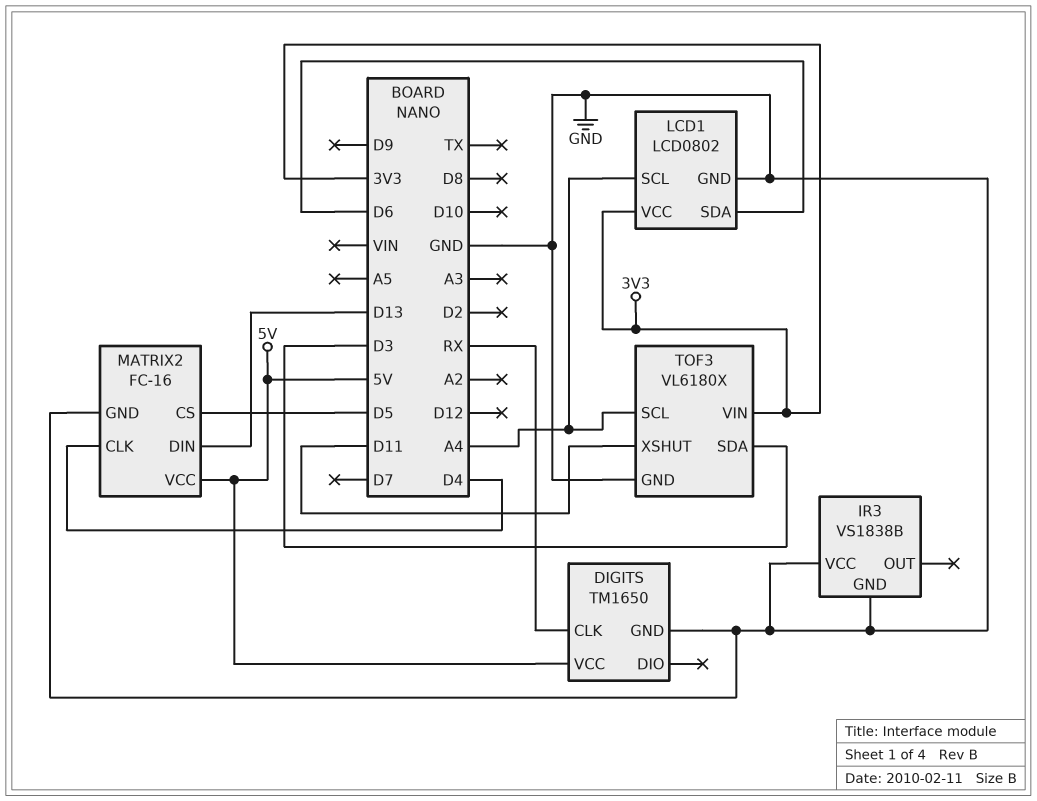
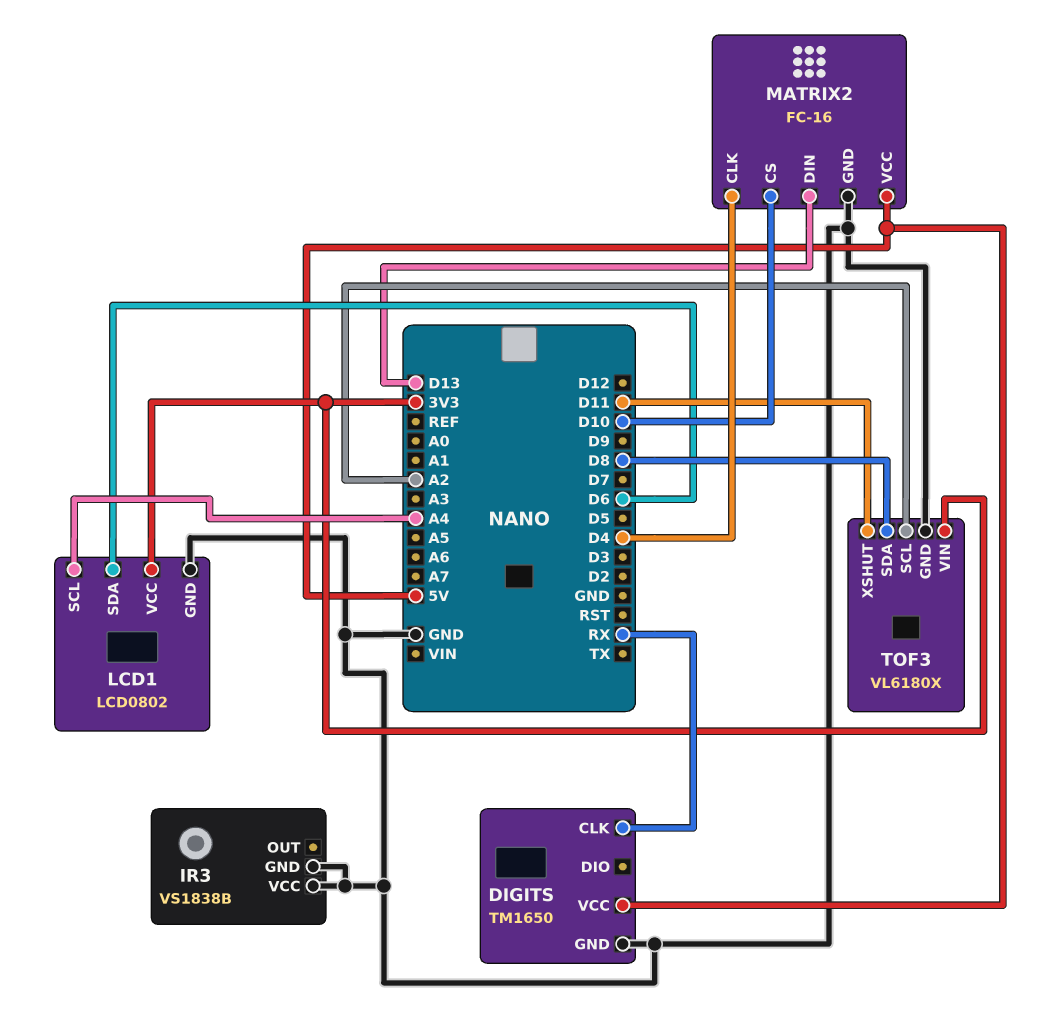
MATRIX2 pin CS: D5 -> D10
TOF3 pin SCL: A4 -> A2
TOF3 pin SDA: D3 -> D8

